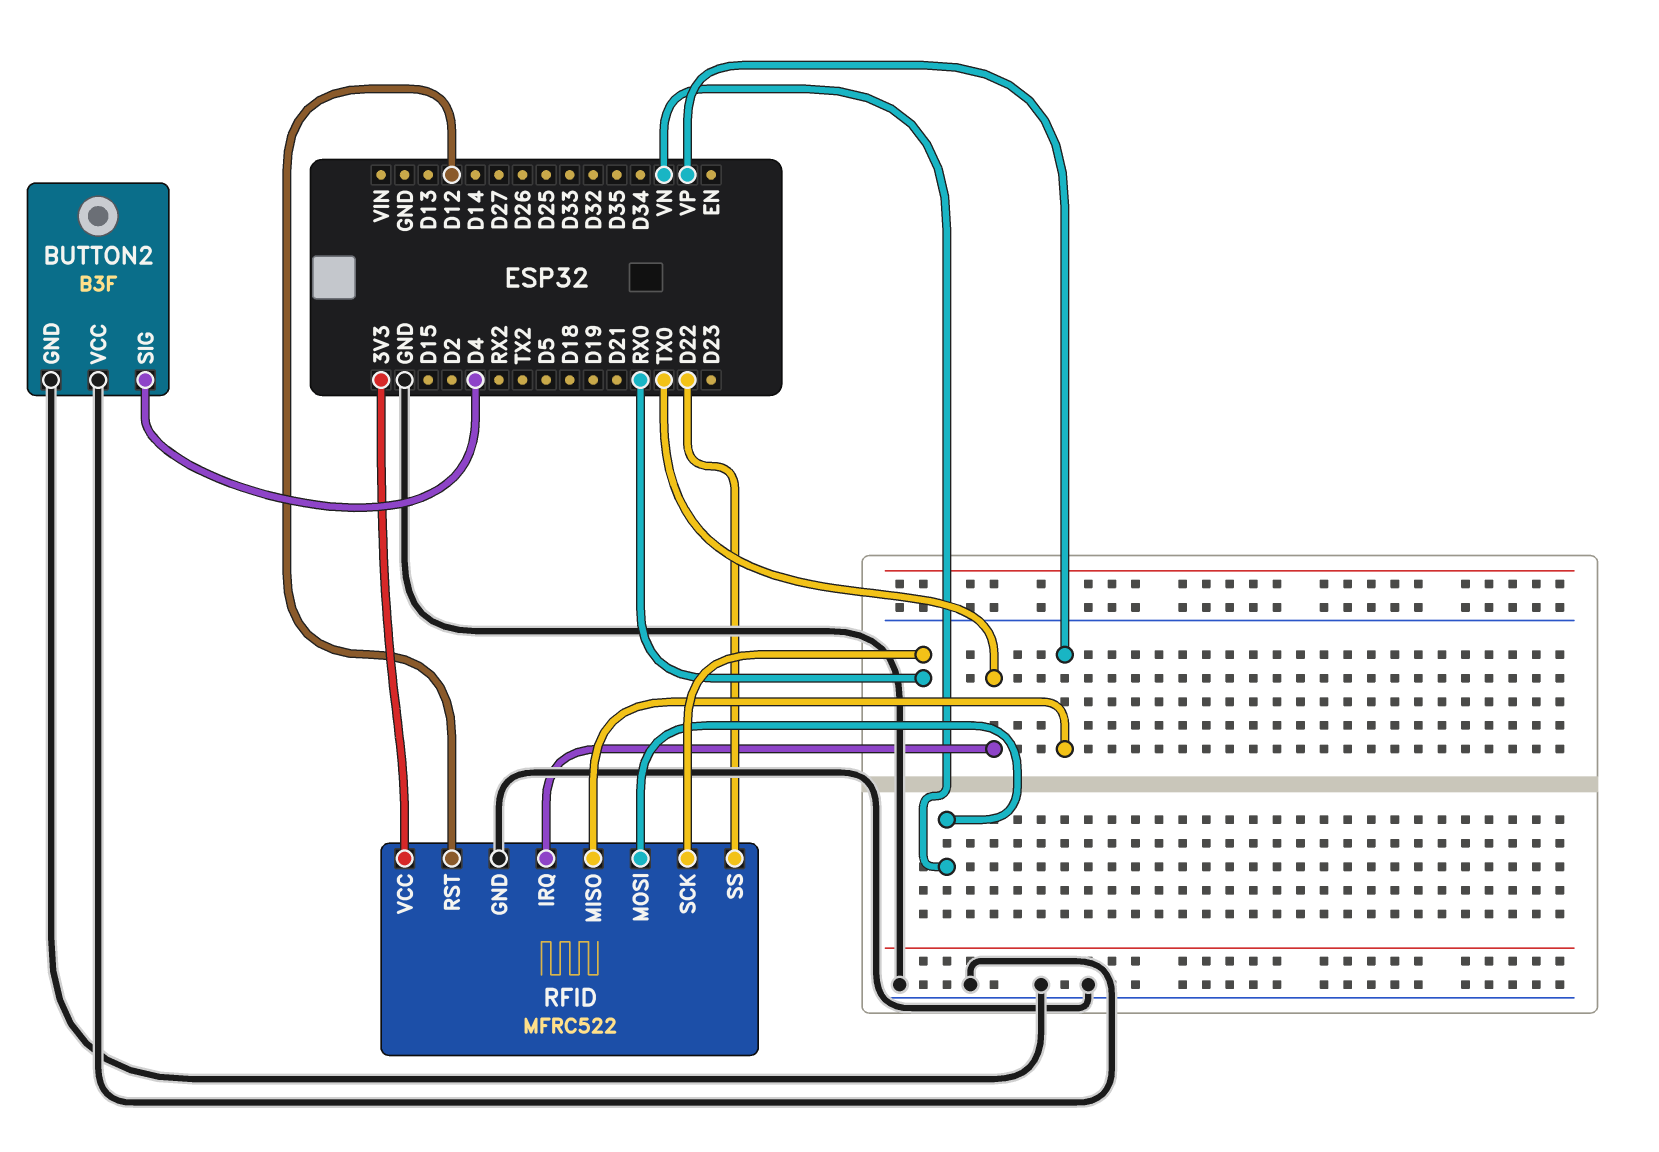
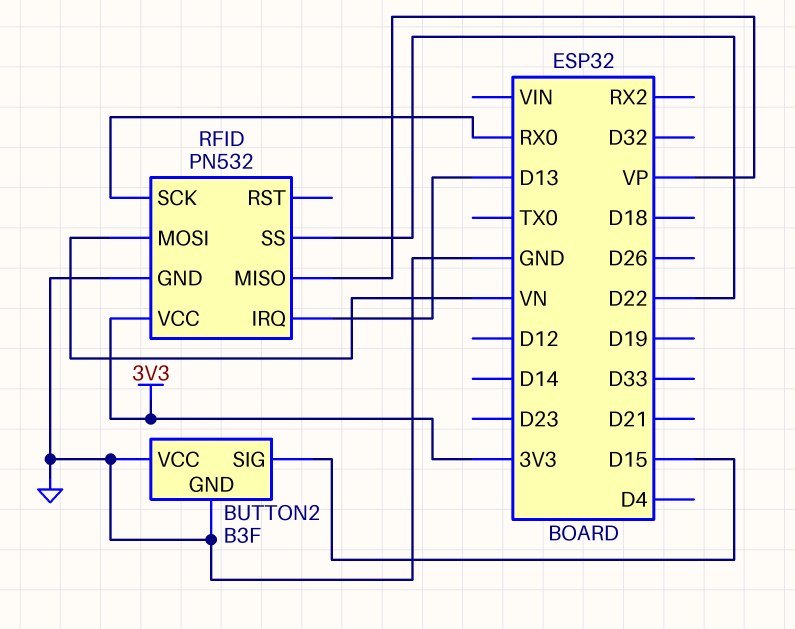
BUTTON2 pin SIG: D4 -> D15
RFID: MFRC522 -> PN532
RFID pin IRQ: TX0 -> D13
RFID pin RST: D12 -> none

